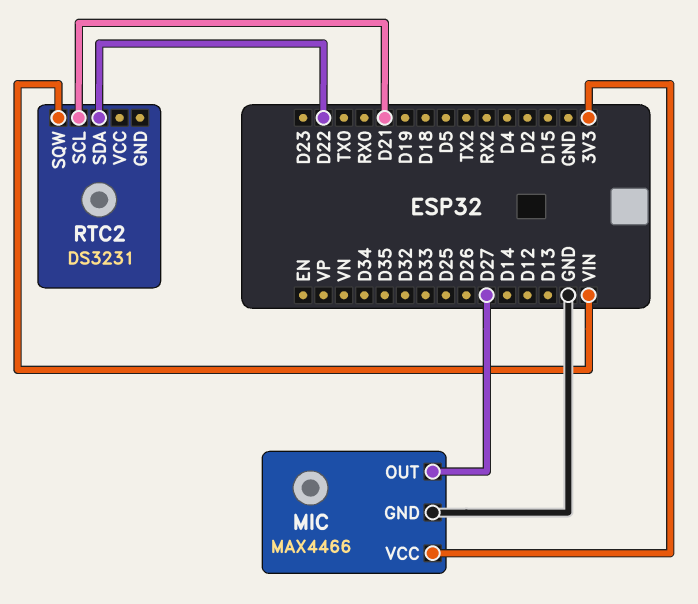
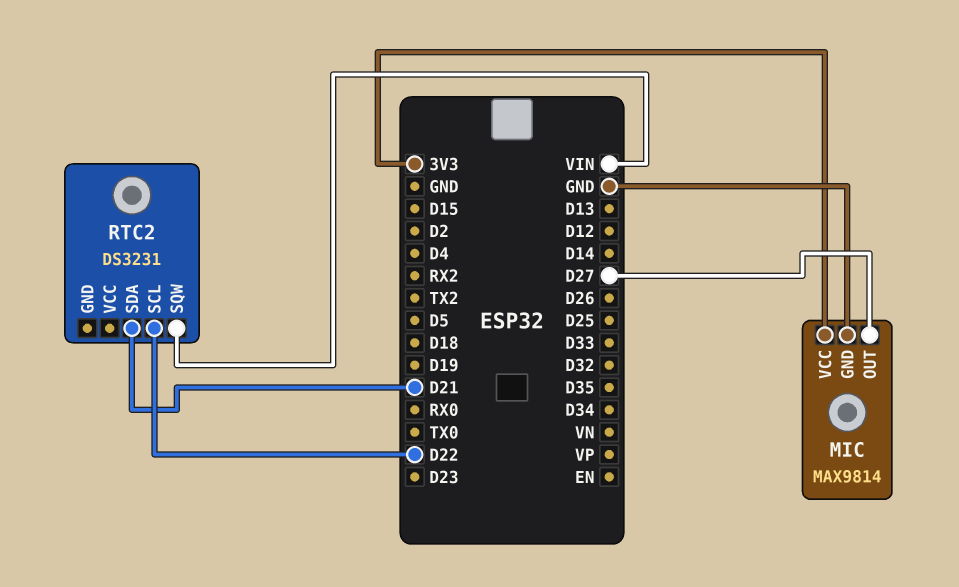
MIC: MAX4466 -> MAX9814
RTC2 pin SCL: D21 -> D22
RTC2 pin SDA: D22 -> D21

